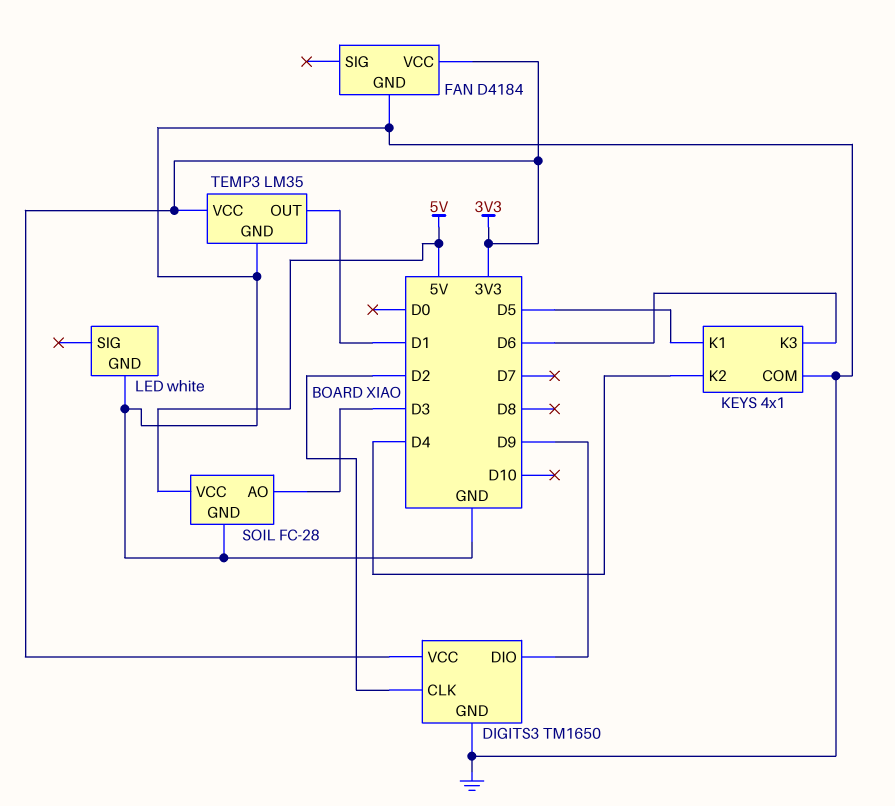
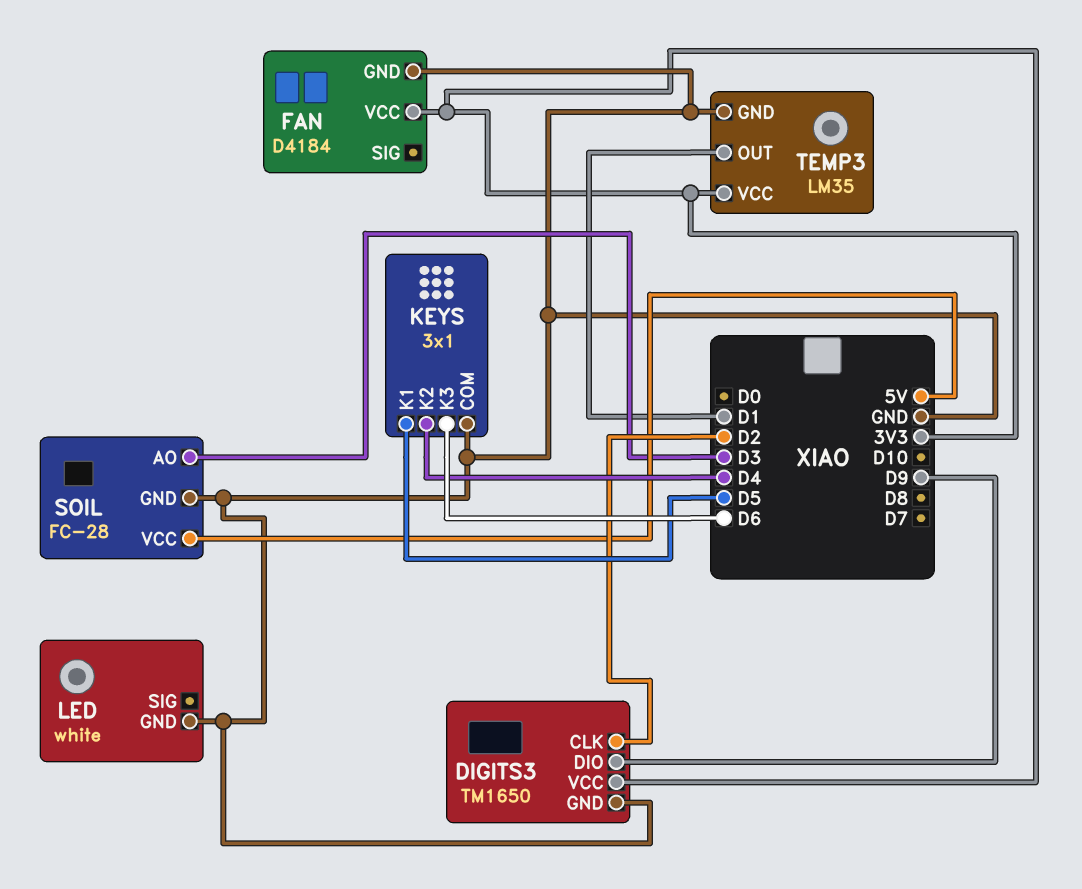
KEYS: 4x1 -> 3x1

